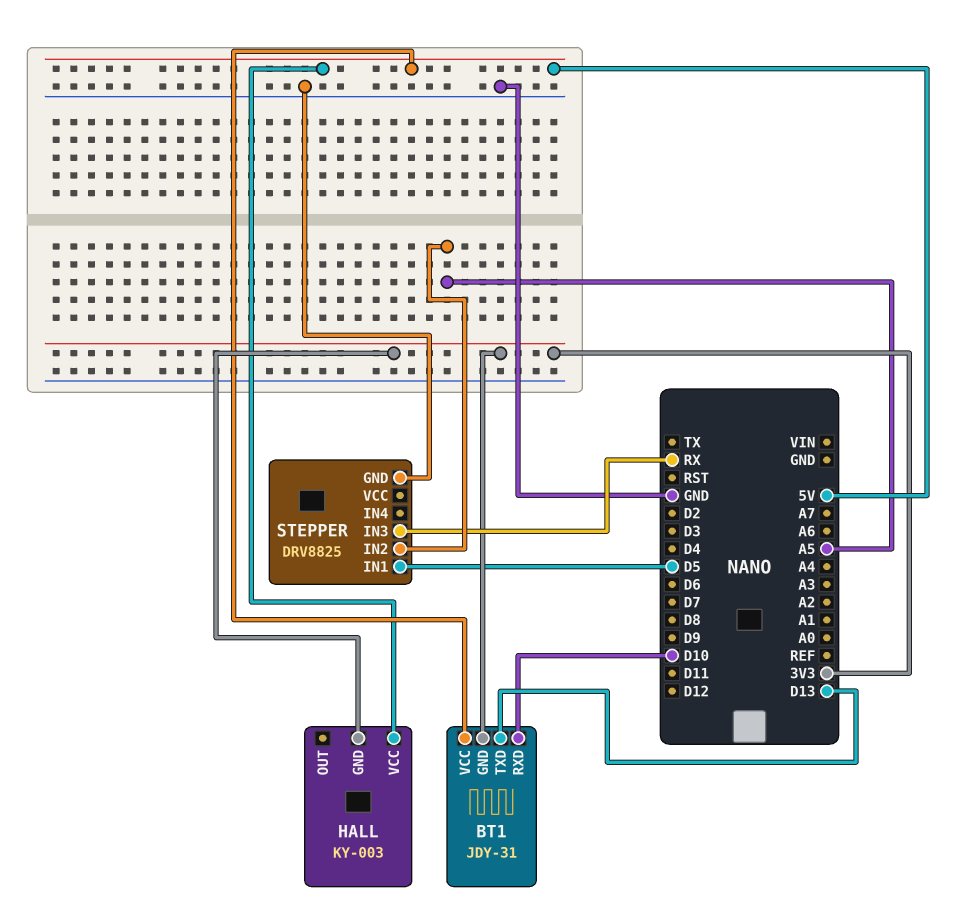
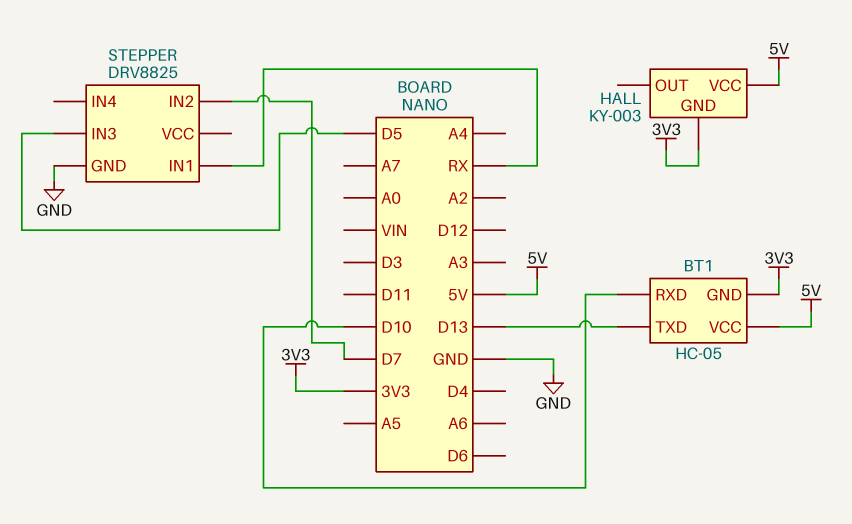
BT1: JDY-31 -> HC-05
STEPPER pin IN1: D5 -> RX
STEPPER pin IN2: A5 -> D7
STEPPER pin IN3: RX -> D5

